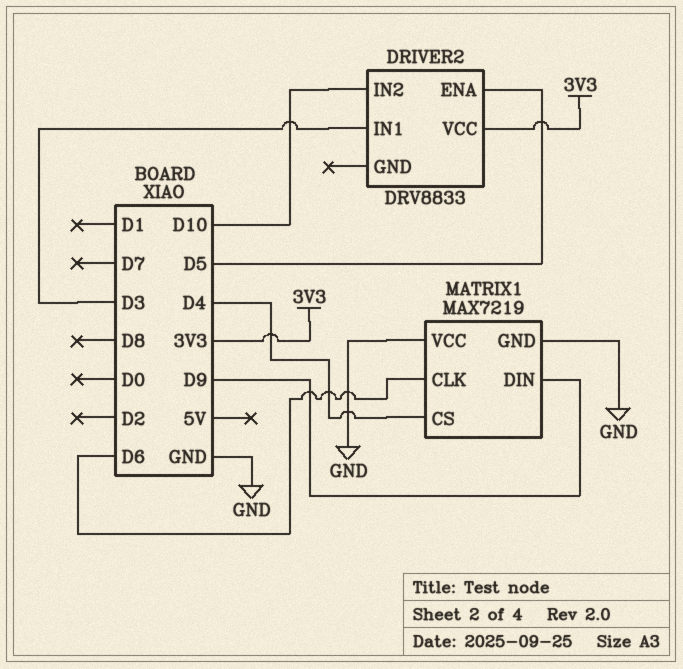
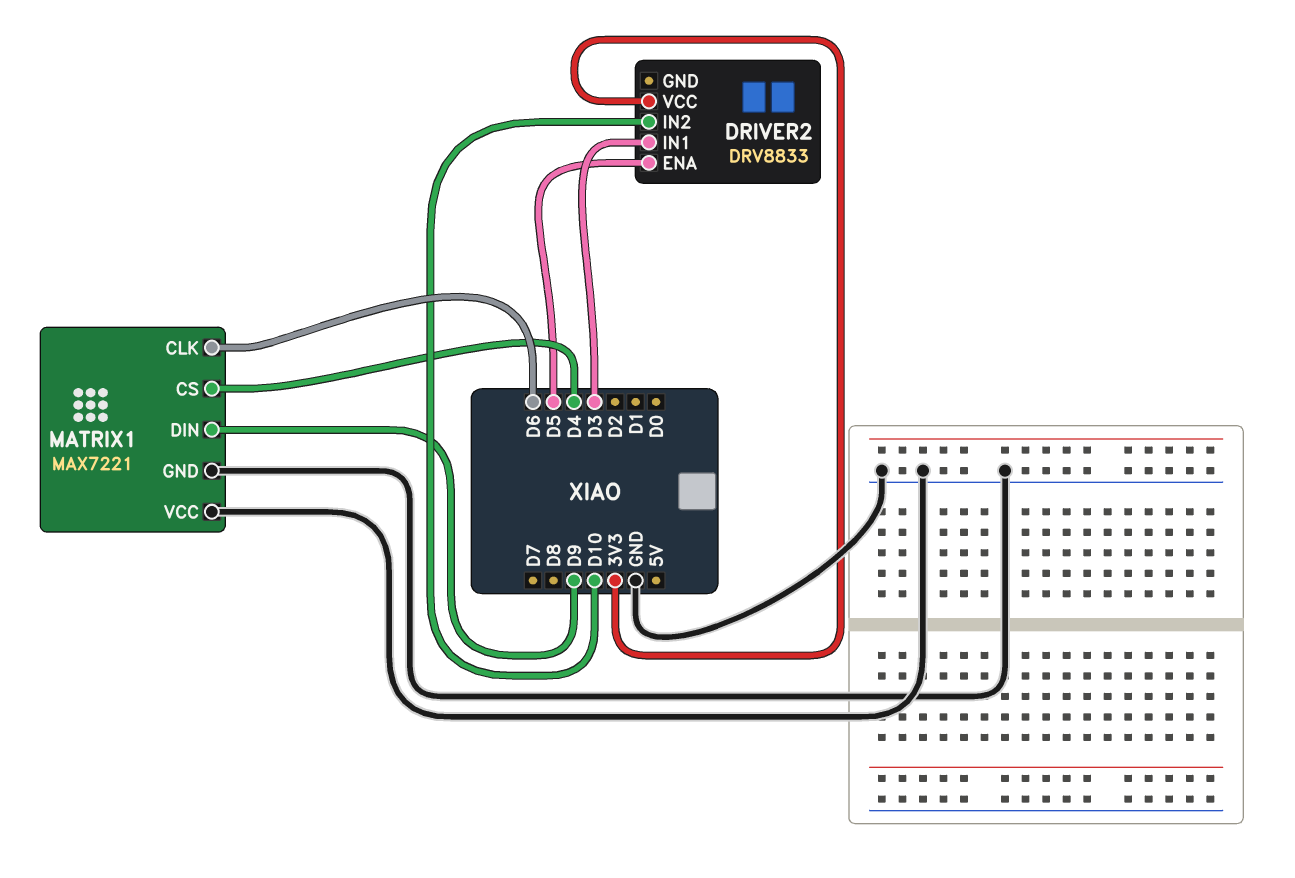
MATRIX1: MAX7219 -> MAX7221

